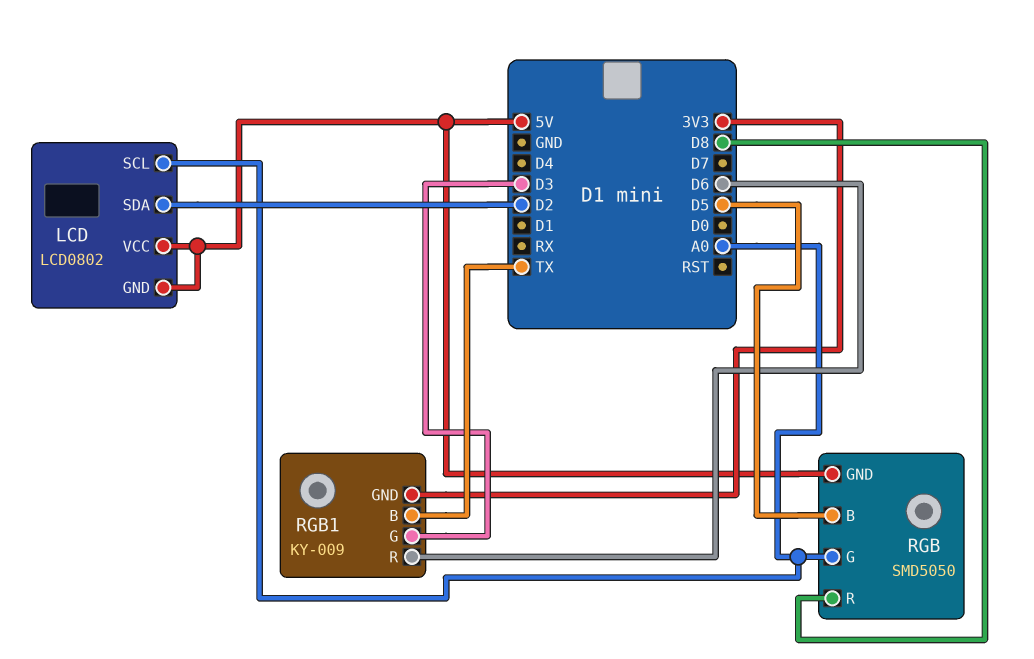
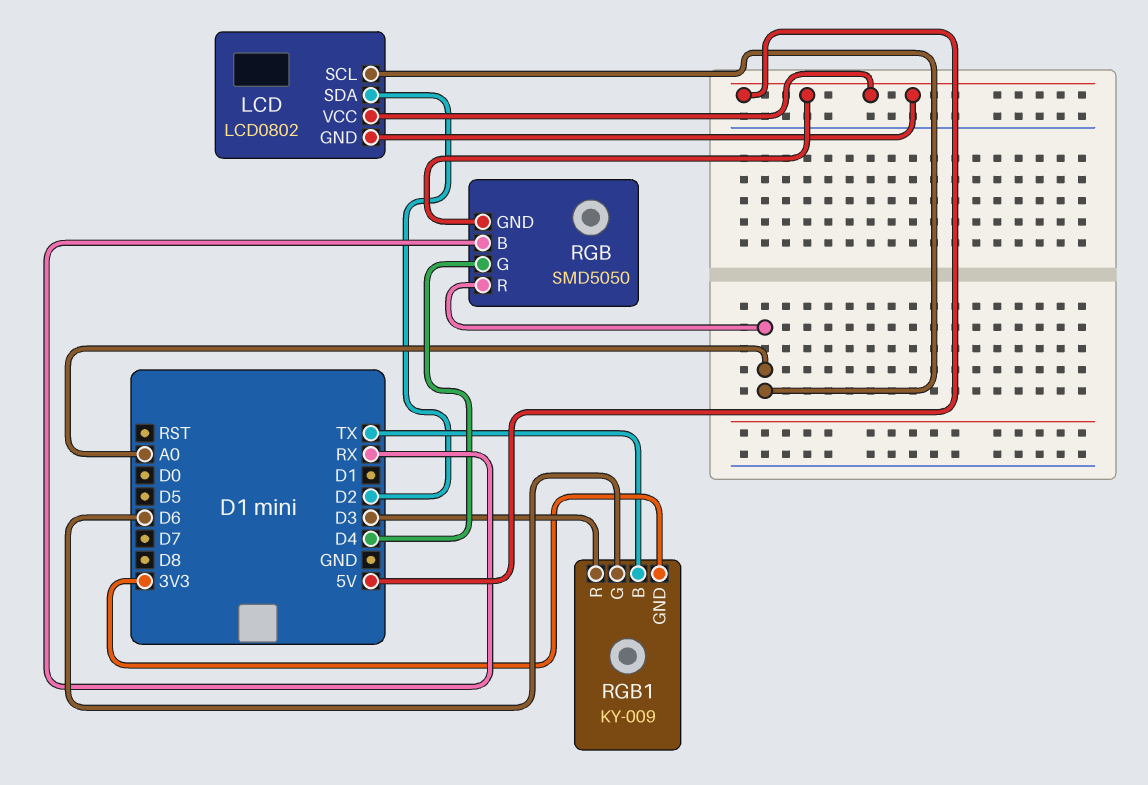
RGB pin B: D5 -> RX
RGB pin G: A0 -> D4
RGB pin R: D8 -> A0
RGB1 pin G: D3 -> D6
RGB1 pin R: D6 -> D3

